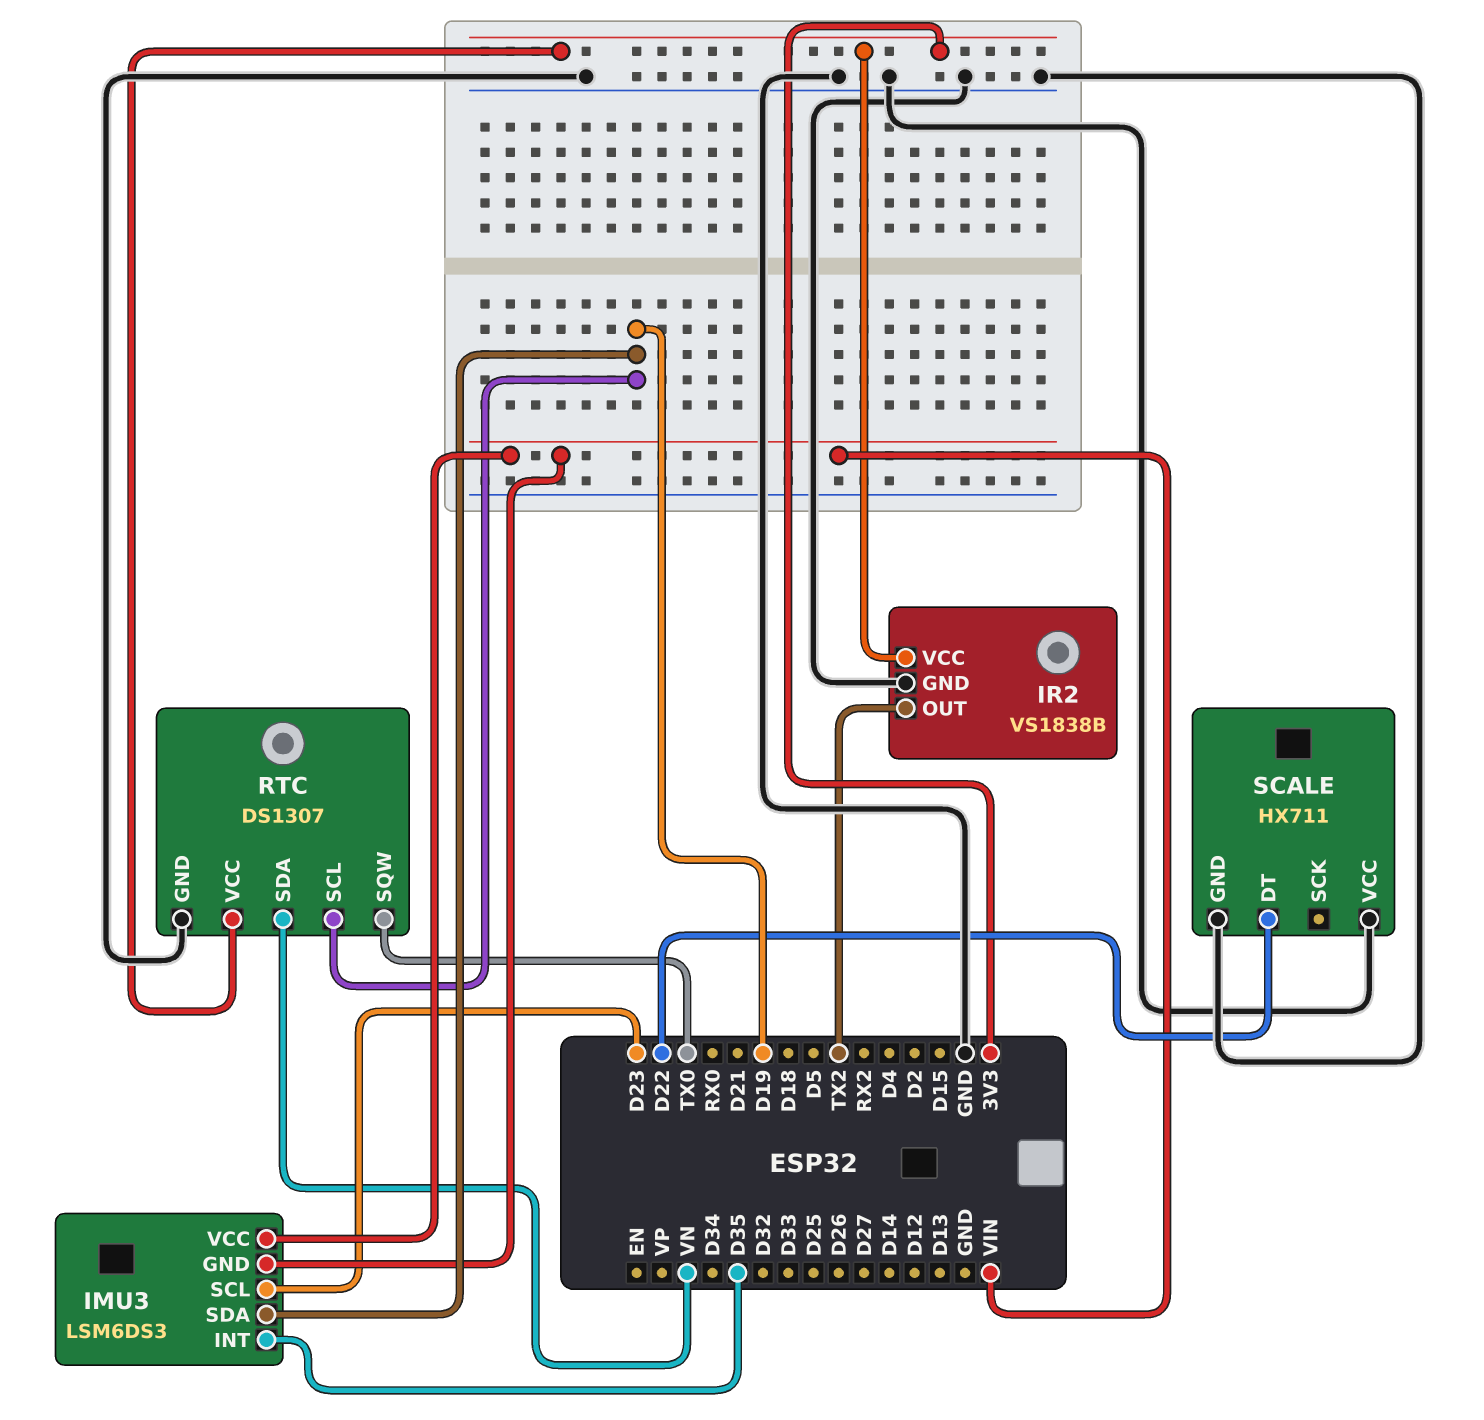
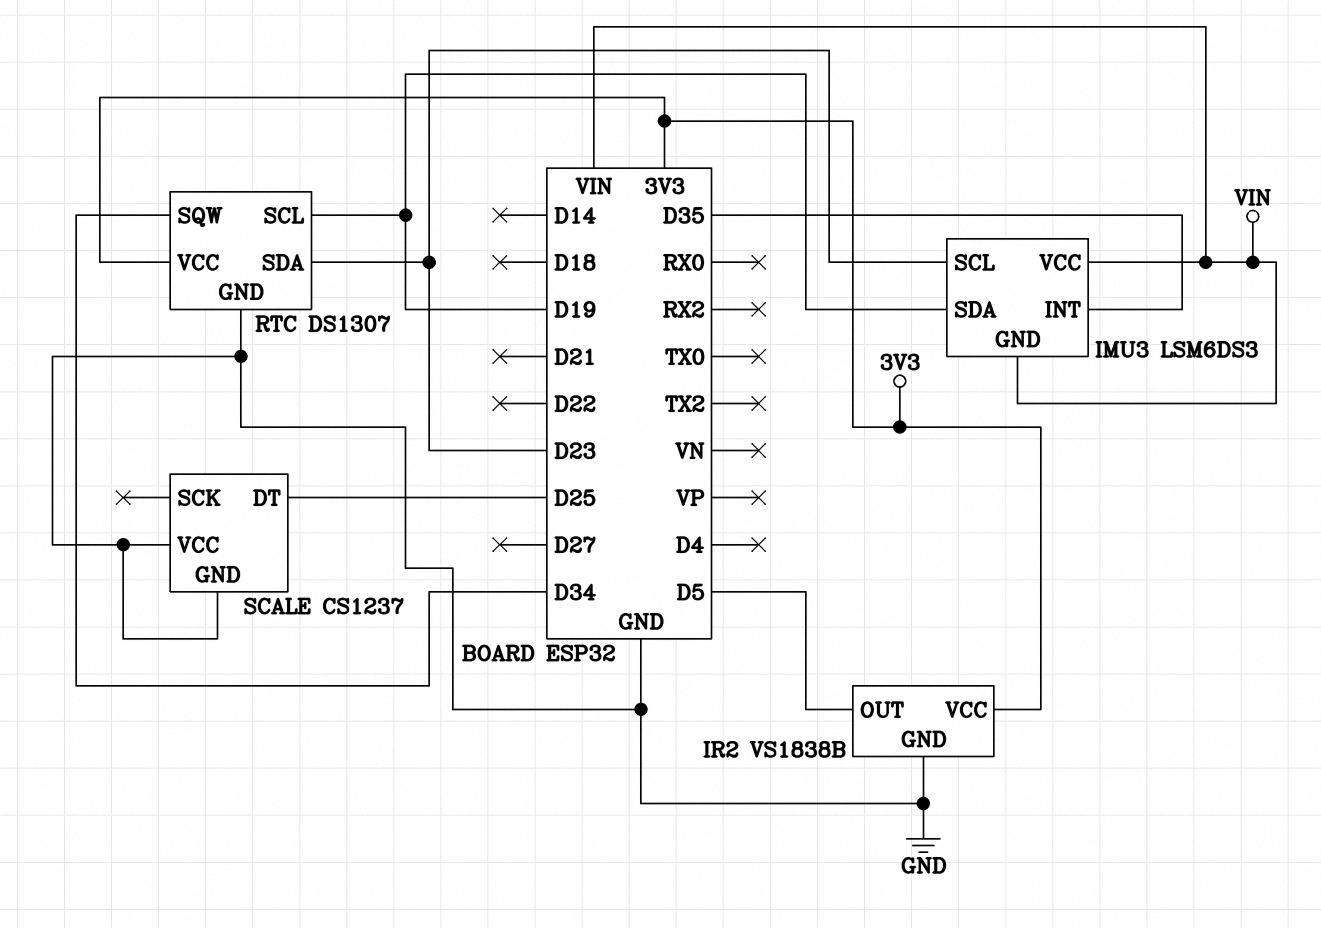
IR2 pin OUT: TX2 -> D5
RTC pin SDA: VN -> D23
RTC pin SQW: TX0 -> D34
SCALE: HX711 -> CS1237
SCALE pin DT: D22 -> D25

